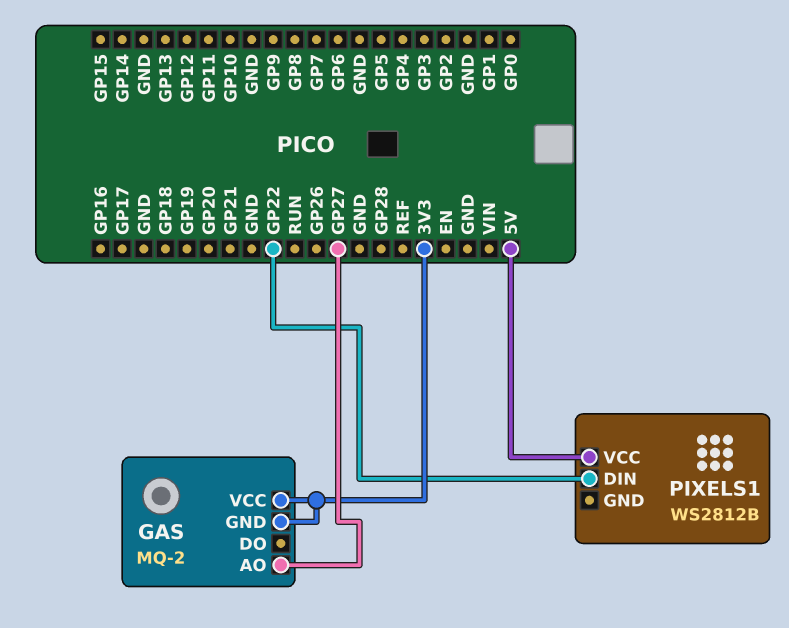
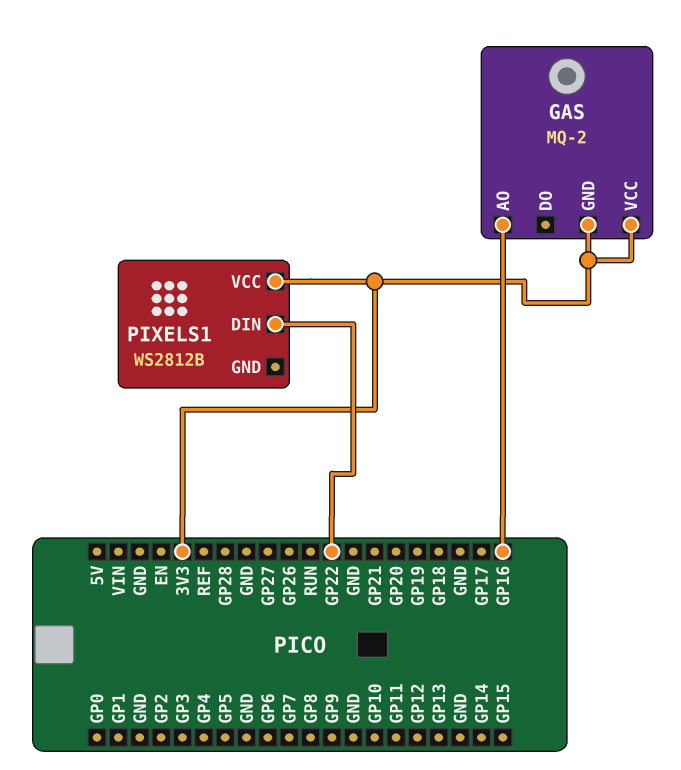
GAS pin AO: GP27 -> GP16
PIXELS1 pin VCC: 5V -> 3V3

